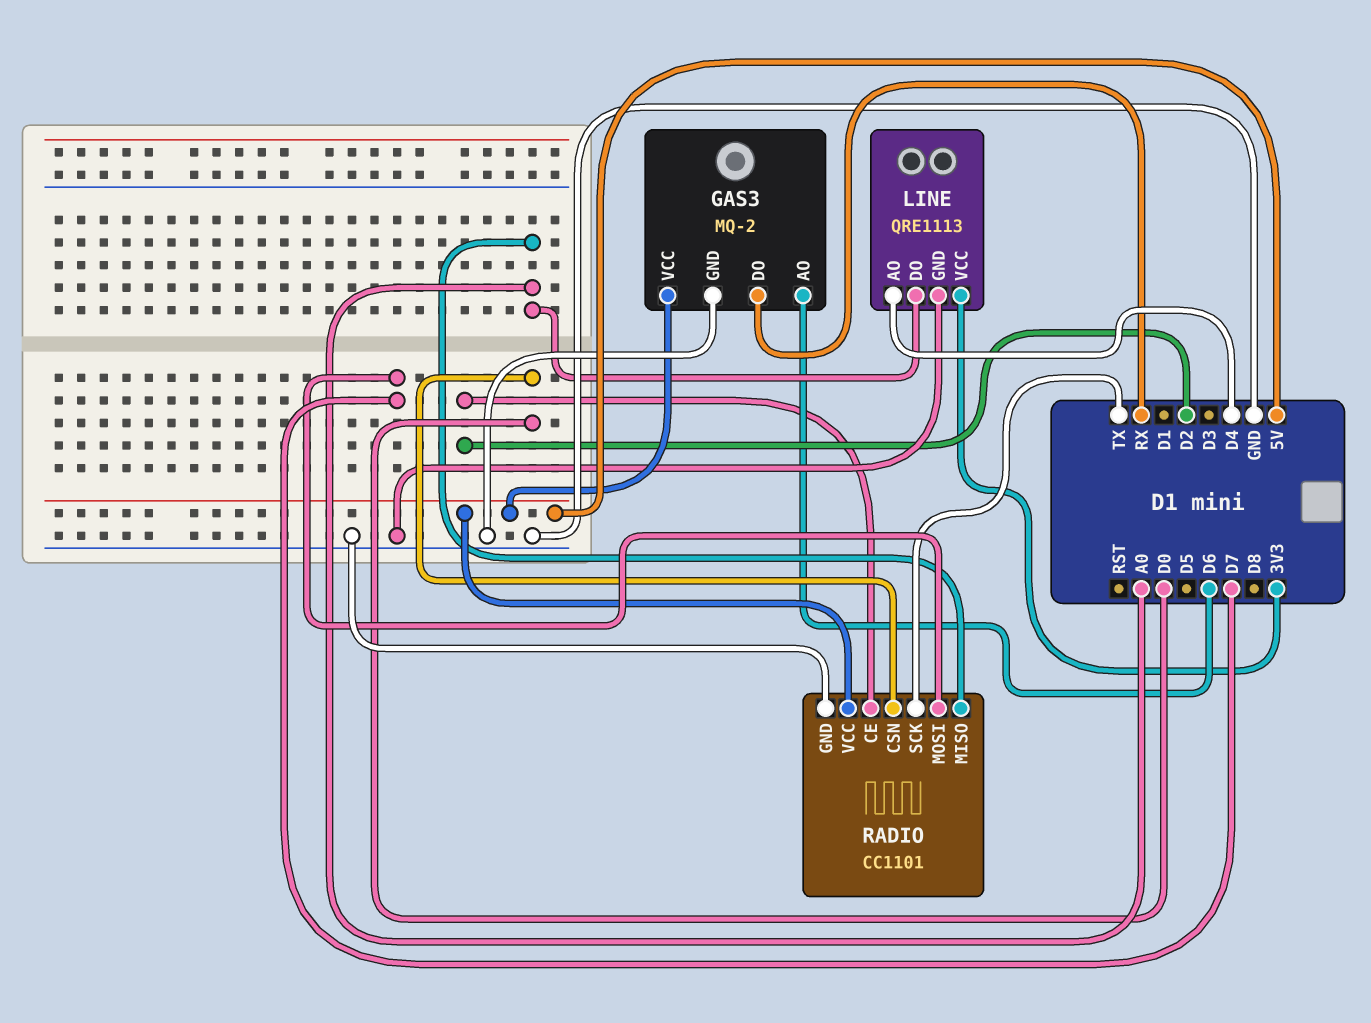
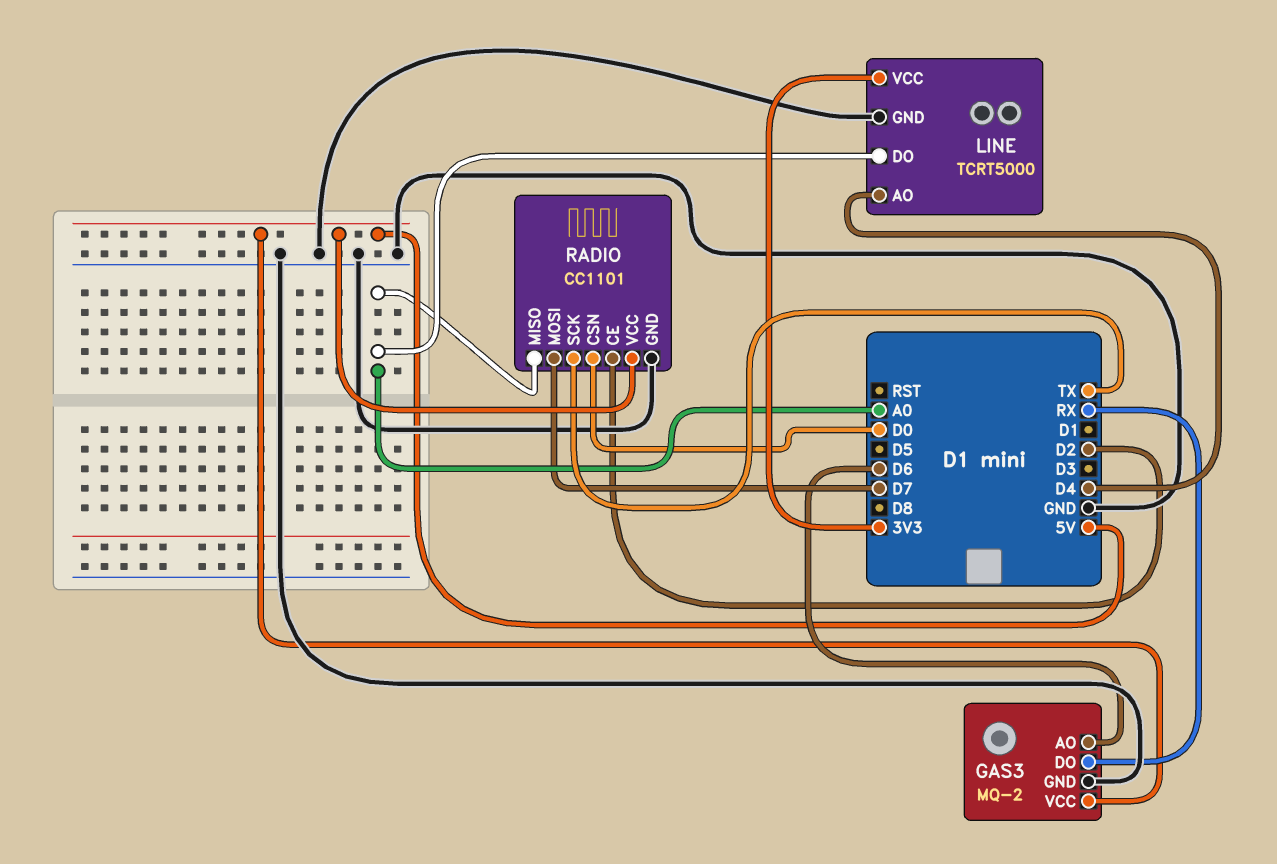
LINE: QRE1113 -> TCRT5000

